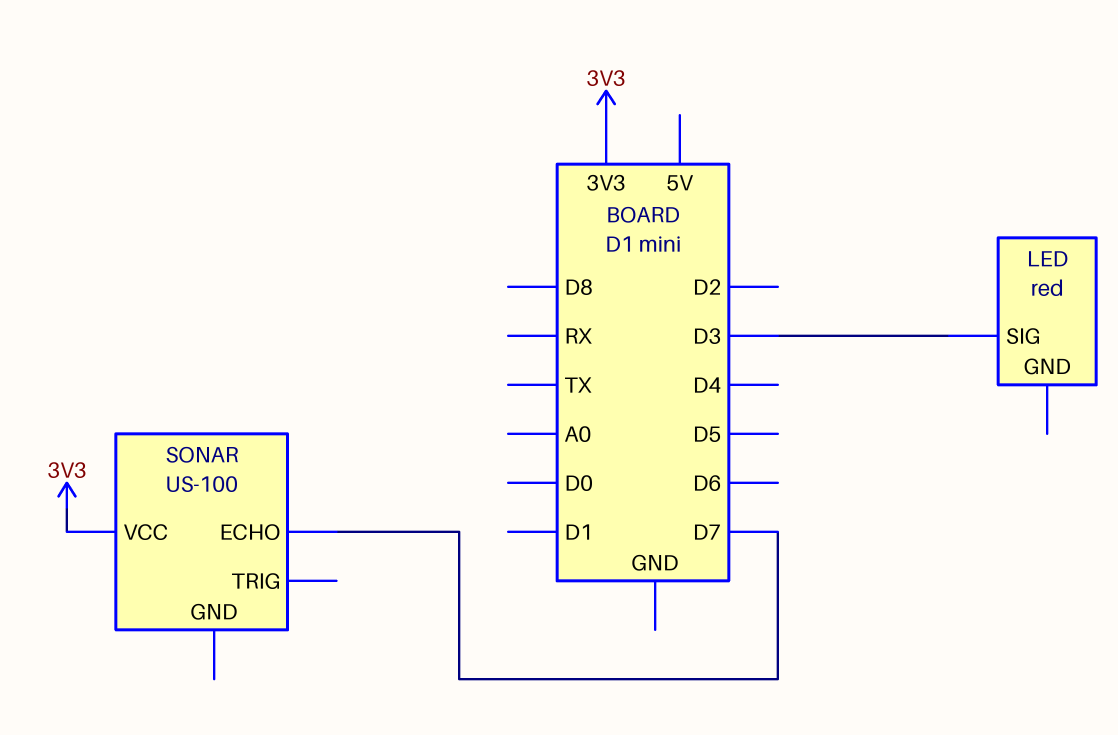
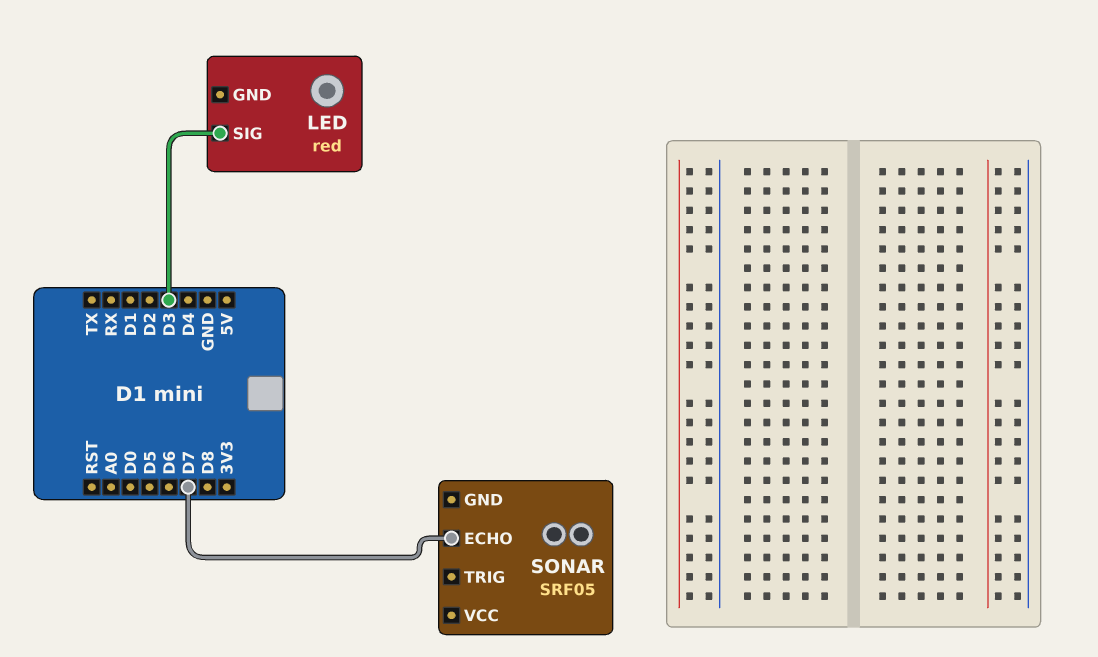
SONAR: US-100 -> SRF05
SONAR pin VCC: 3V3 -> none

